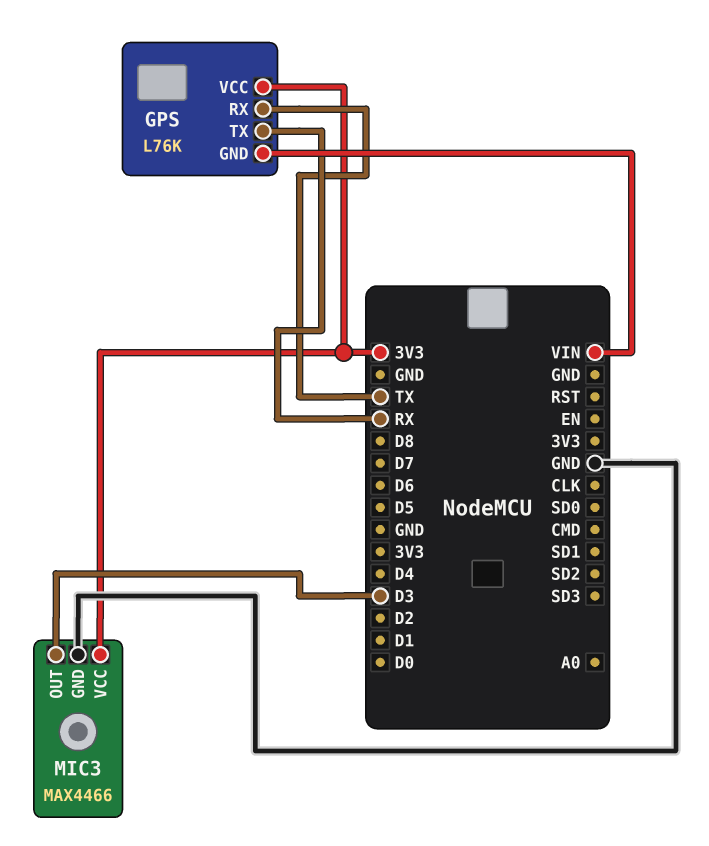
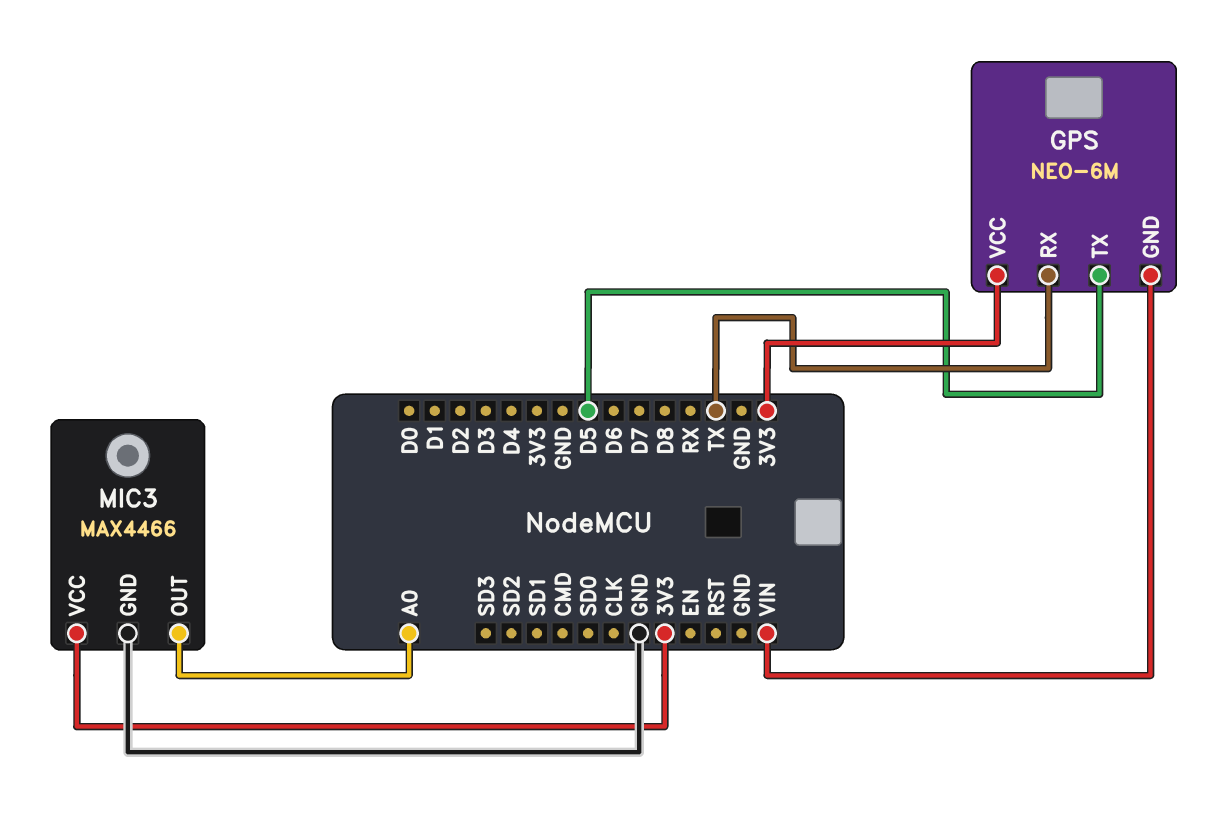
GPS: L76K -> NEO-6M
GPS pin TX: RX -> D5
MIC3 pin OUT: D3 -> A0

